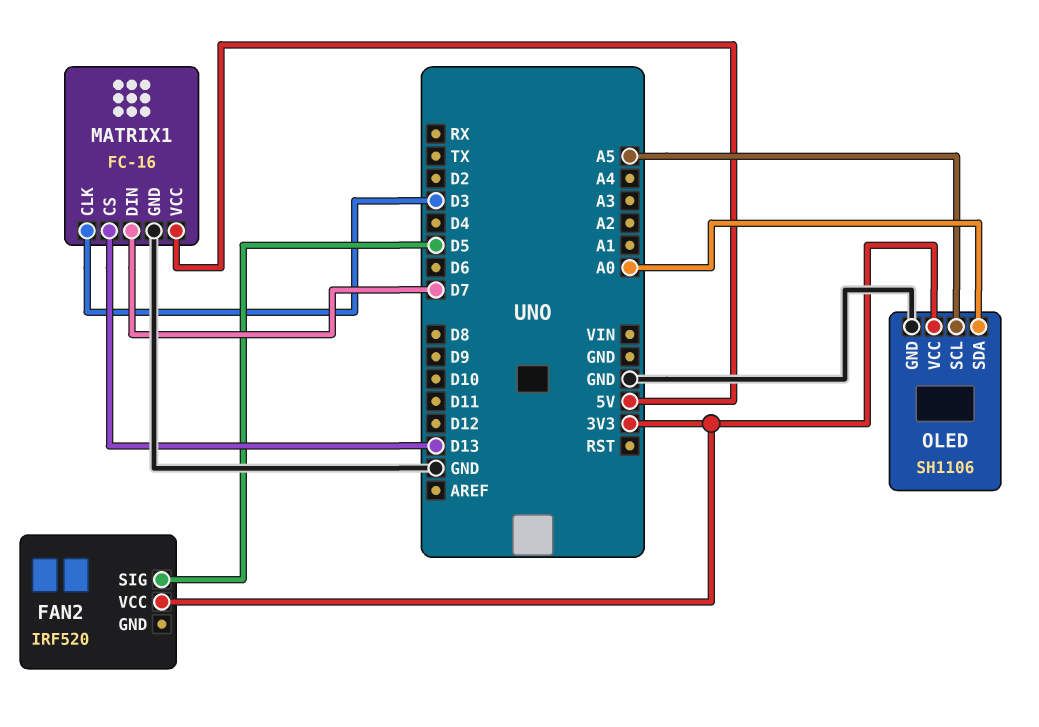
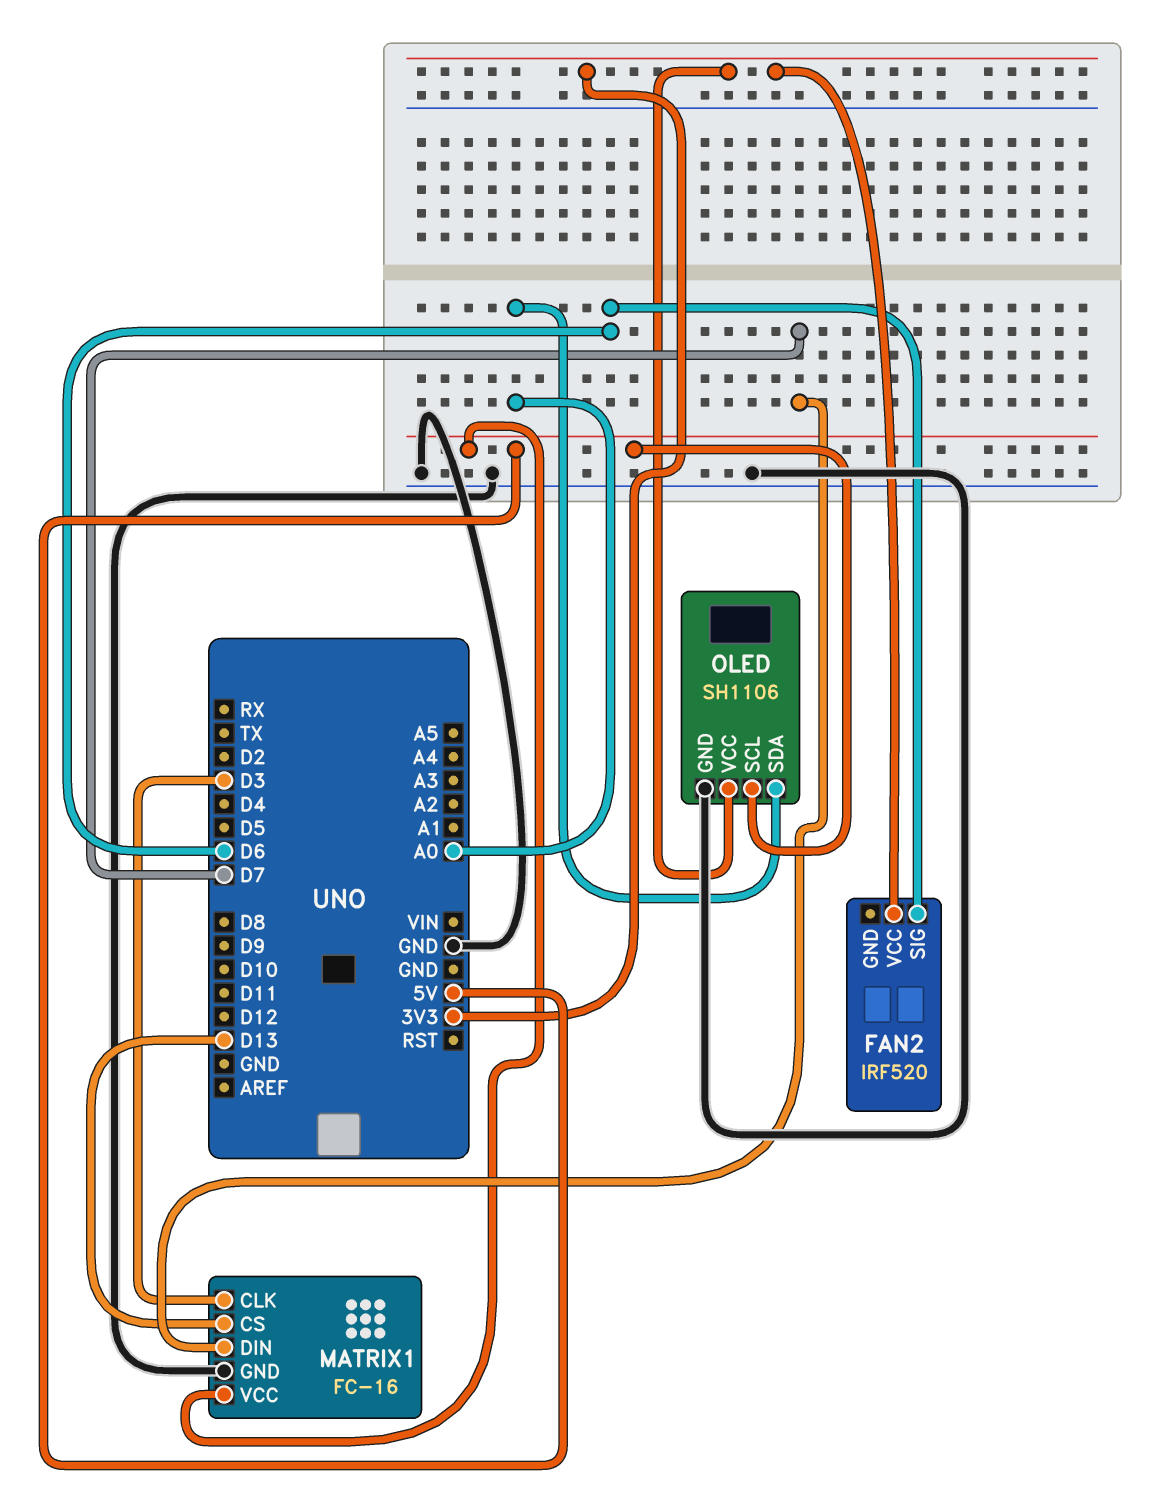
FAN2 pin SIG: D5 -> D6
OLED pin SCL: A5 -> 5V

